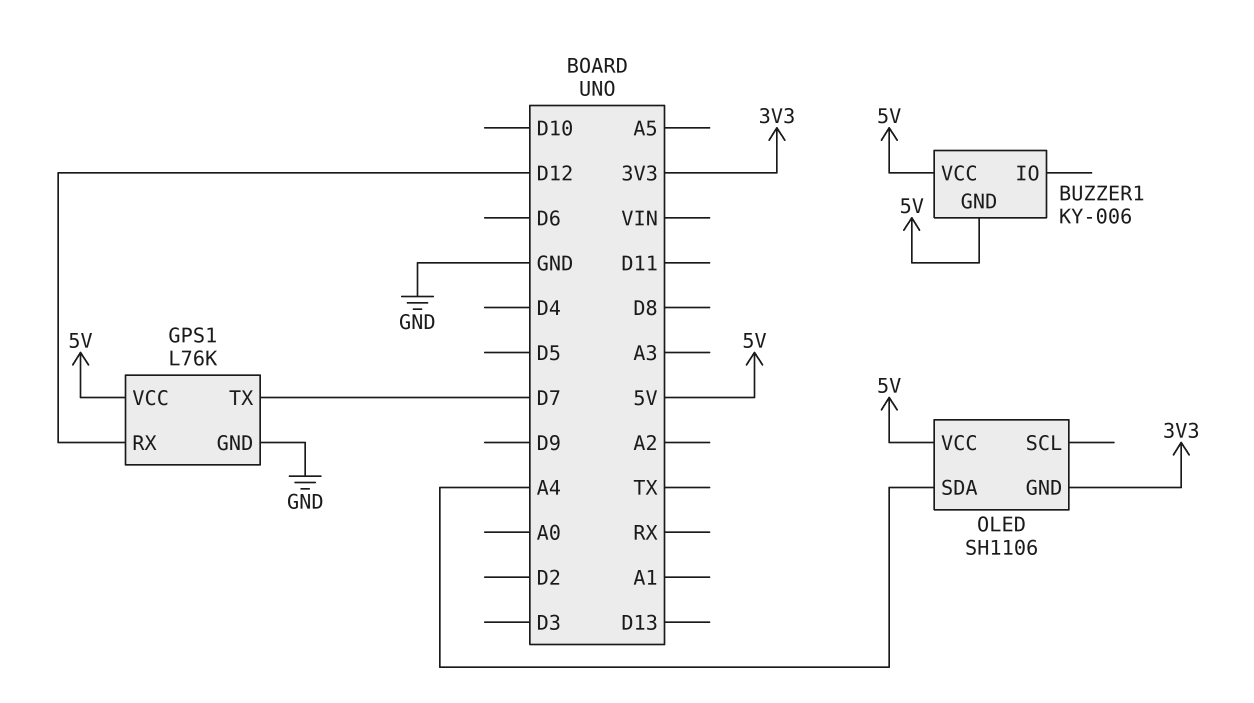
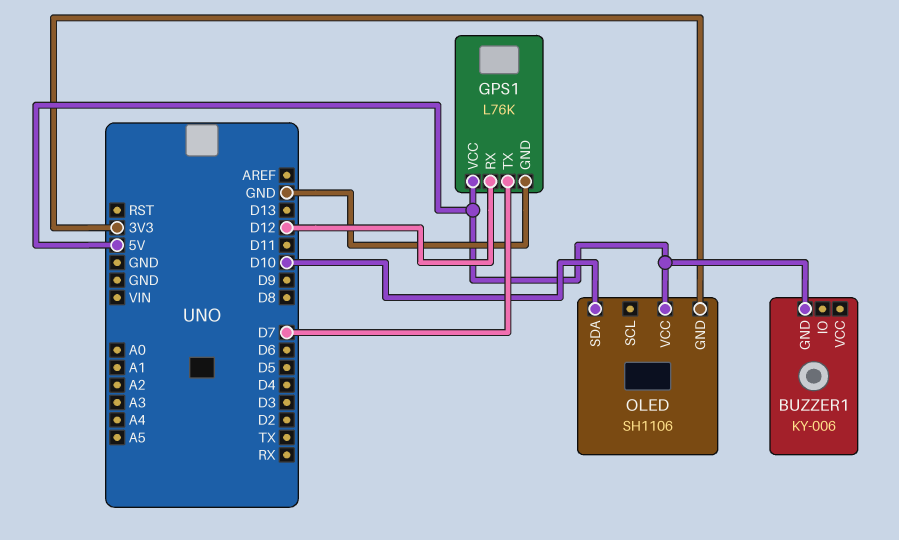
BUZZER1 pin VCC: 5V -> none
OLED pin SDA: A4 -> D10

